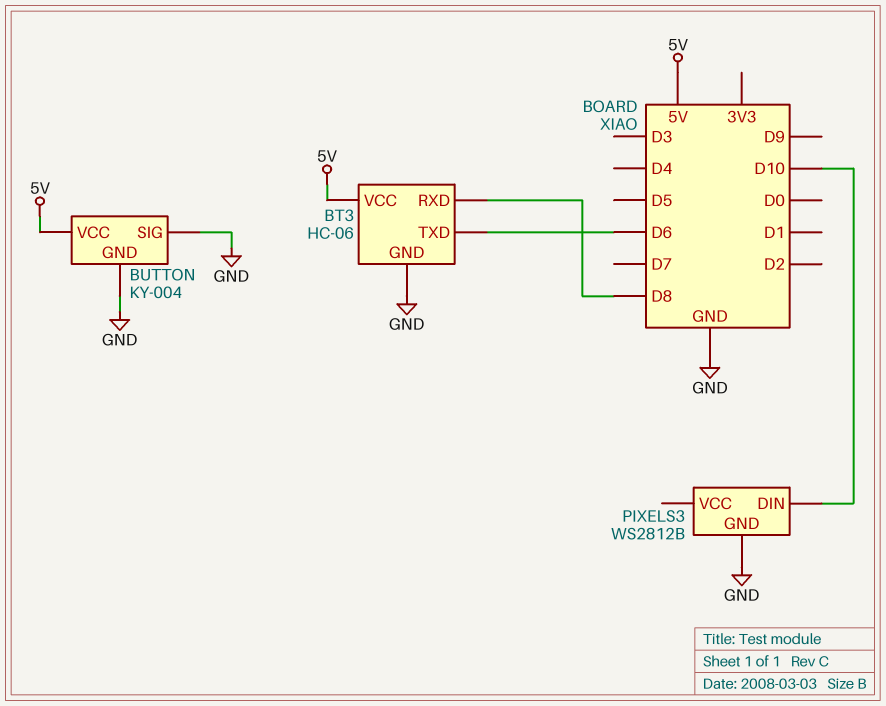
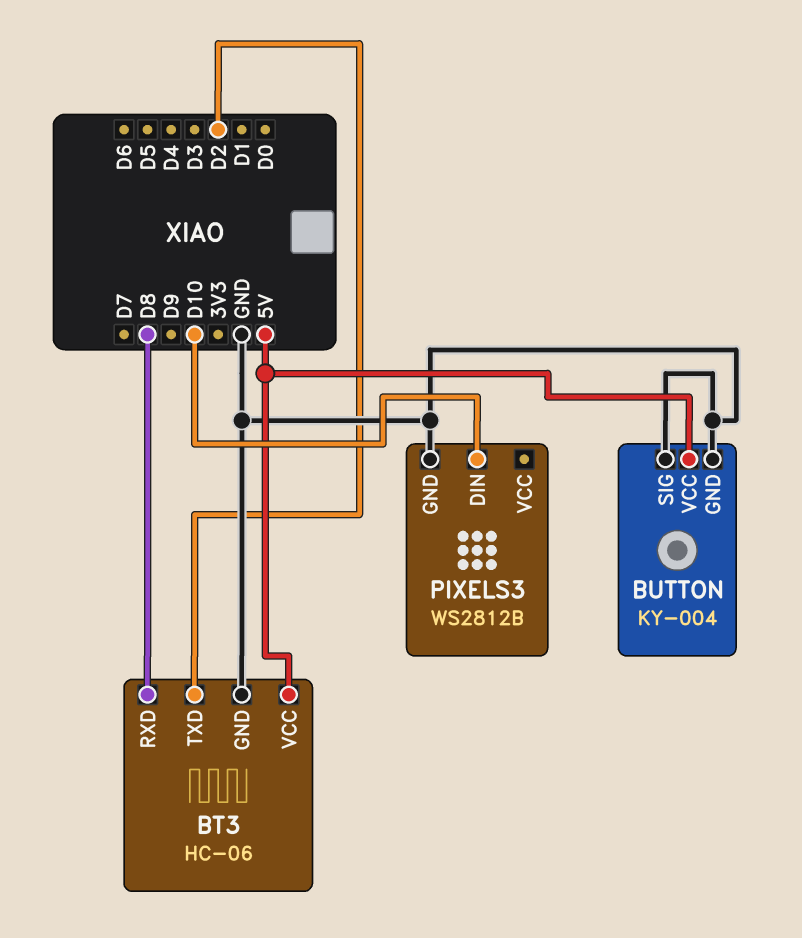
BT3 pin TXD: D6 -> D2

